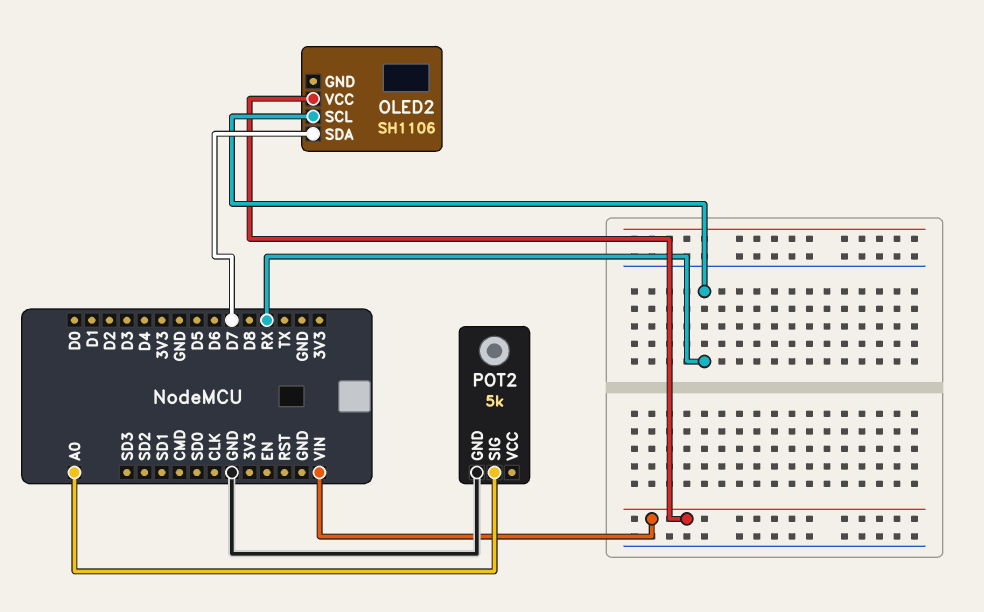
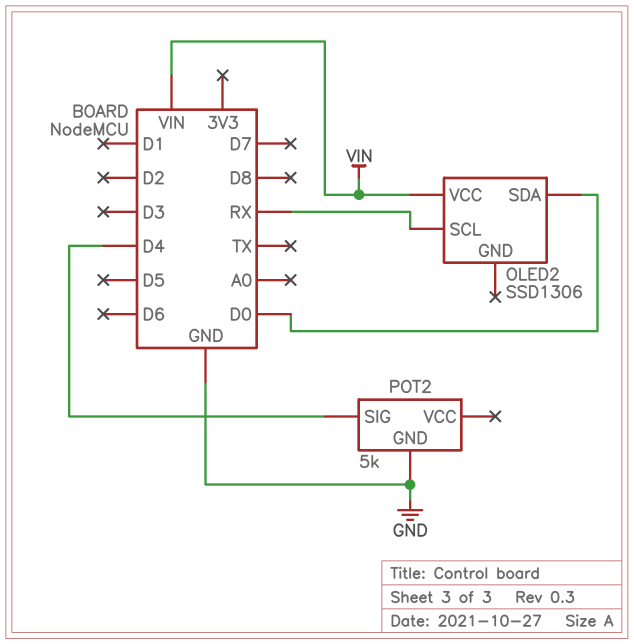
OLED2: SH1106 -> SSD1306
OLED2 pin SDA: D7 -> D0
POT2 pin SIG: A0 -> D4

